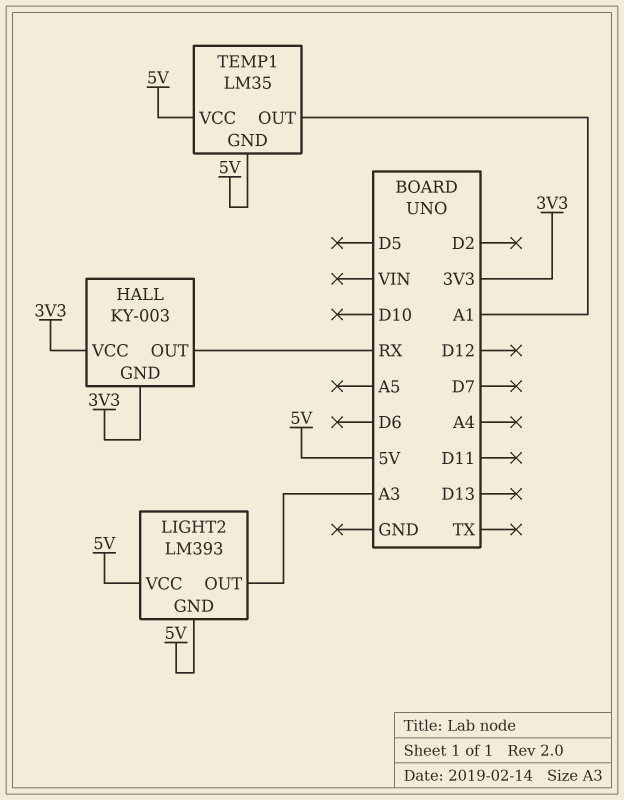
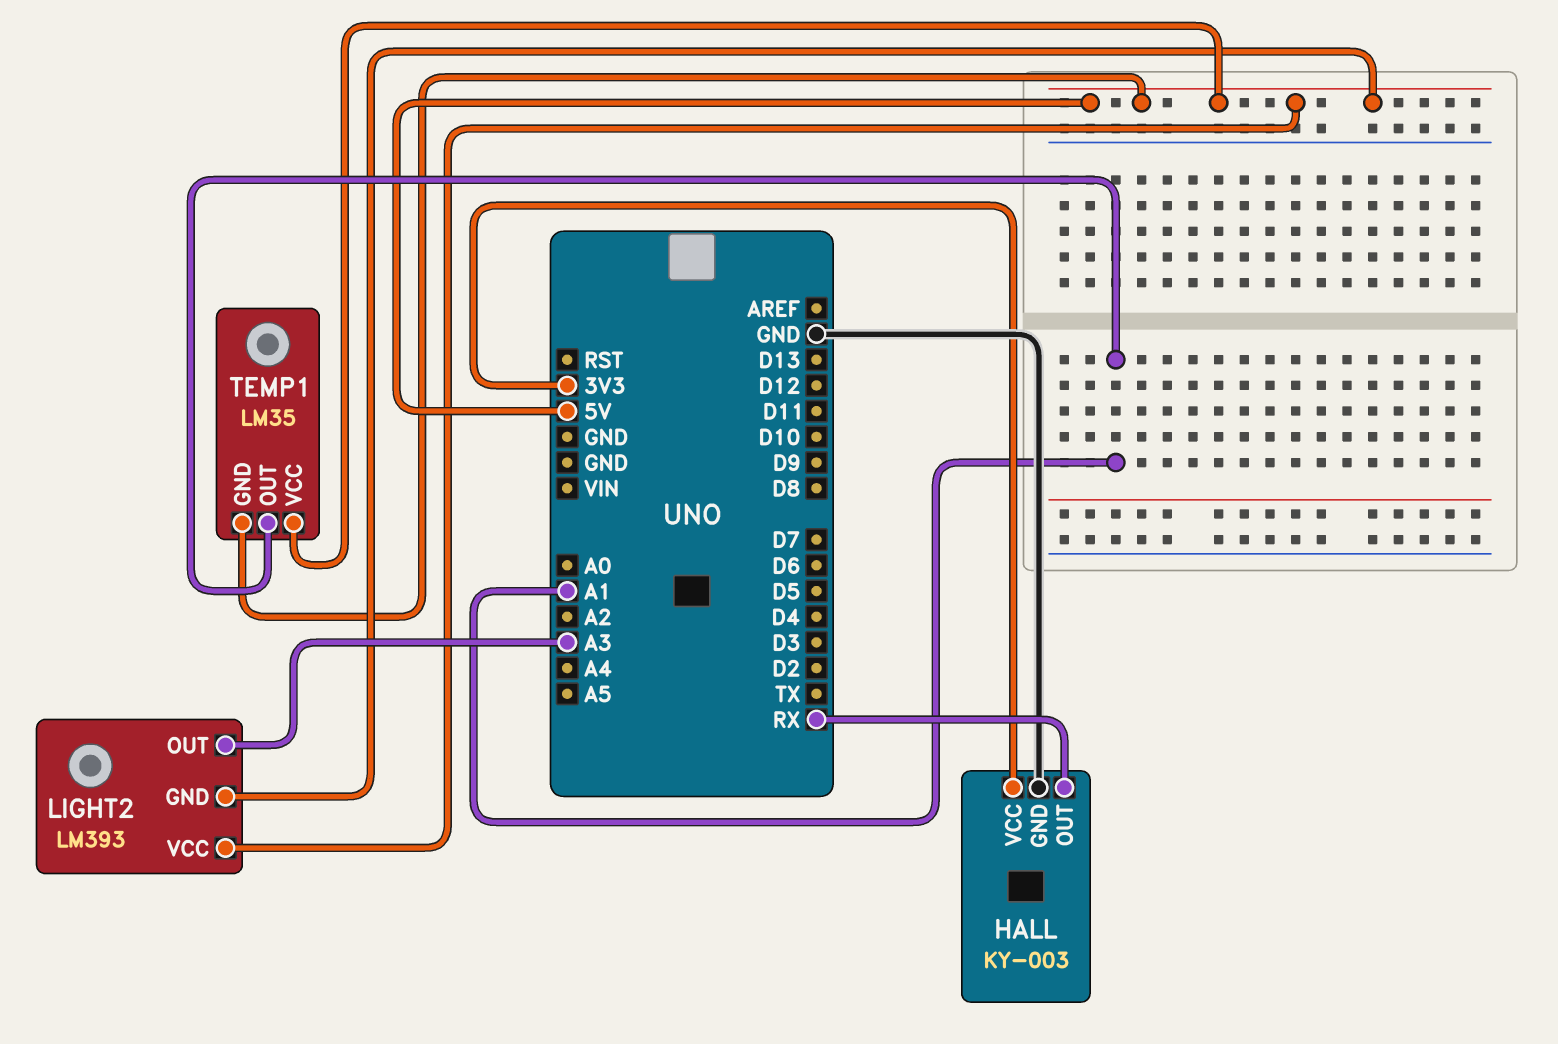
HALL pin GND: 3V3 -> GND

